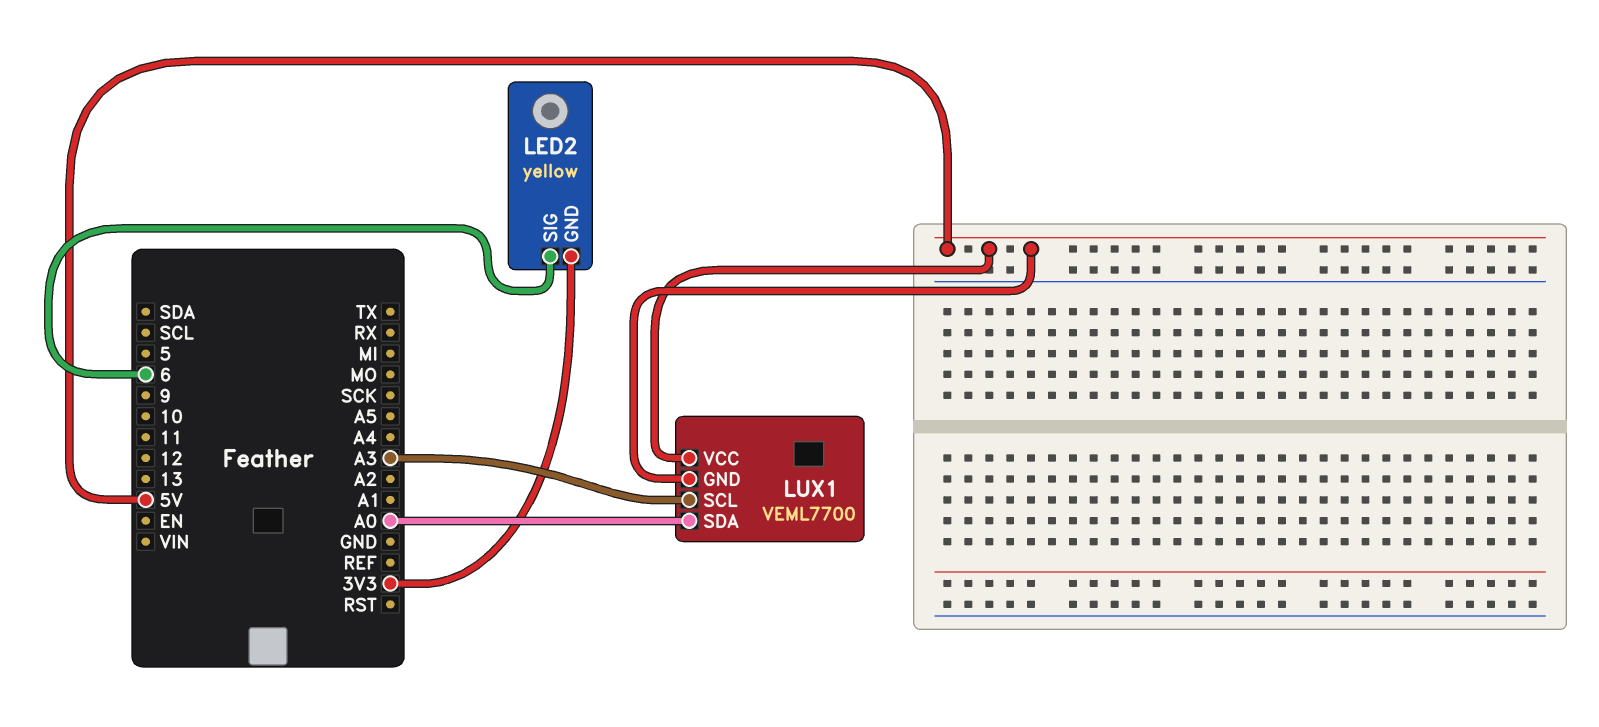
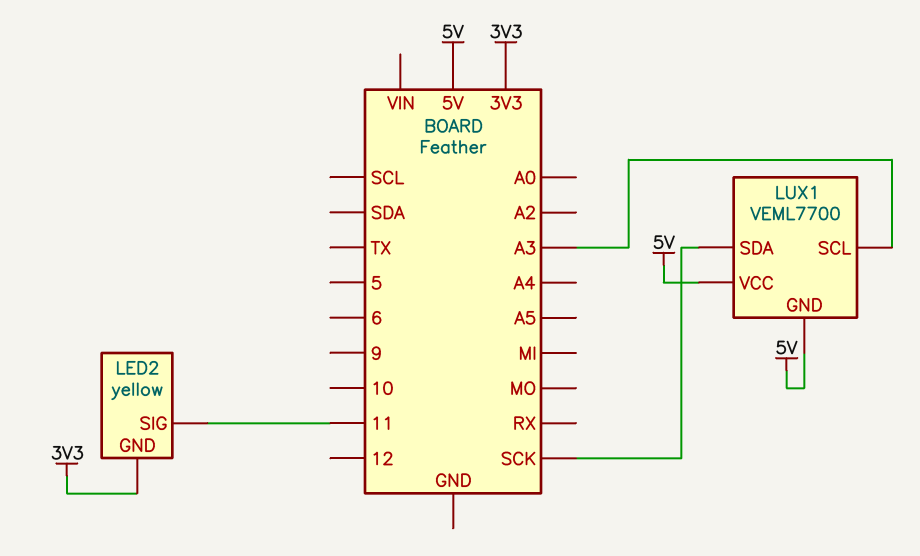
LED2 pin SIG: 6 -> 11
LUX1 pin SDA: A0 -> SCK

